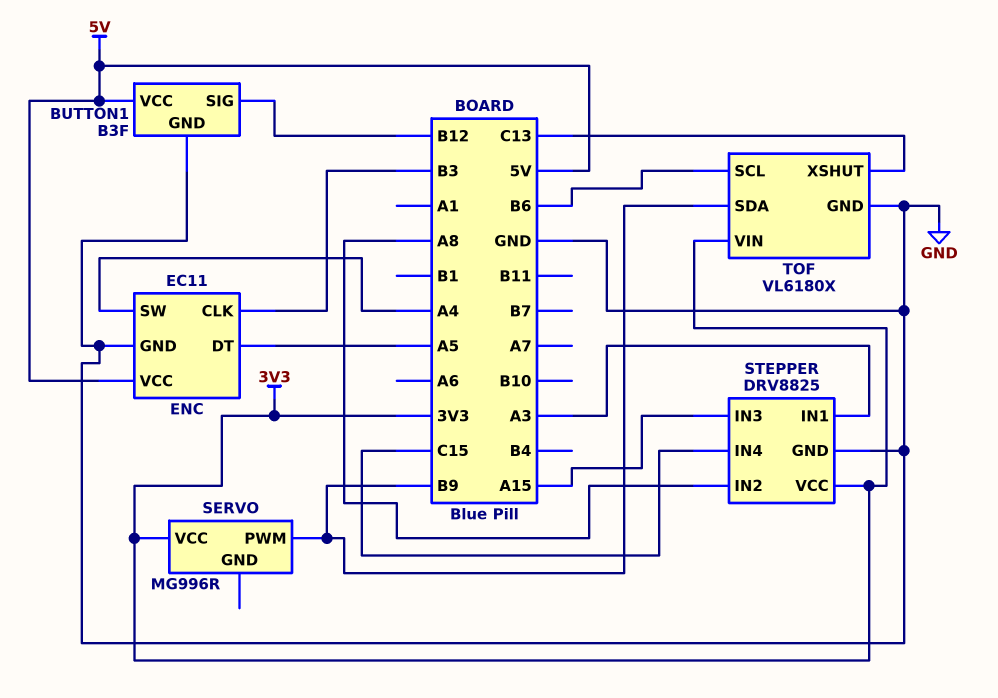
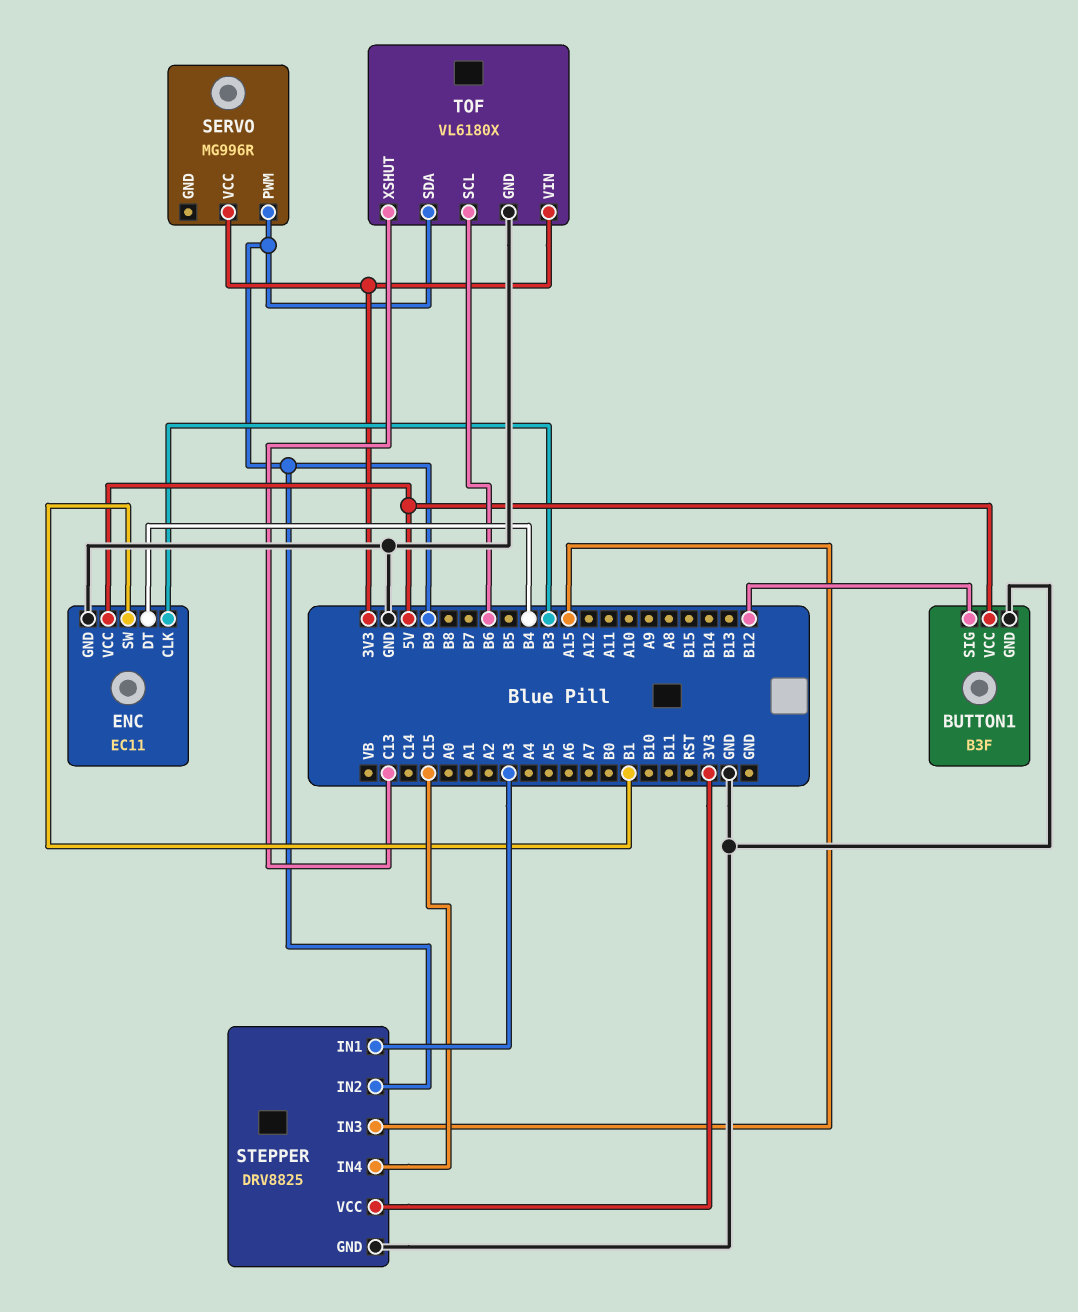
ENC pin DT: A5 -> B4
ENC pin SW: A4 -> B1
STEPPER pin IN2: A8 -> B9

